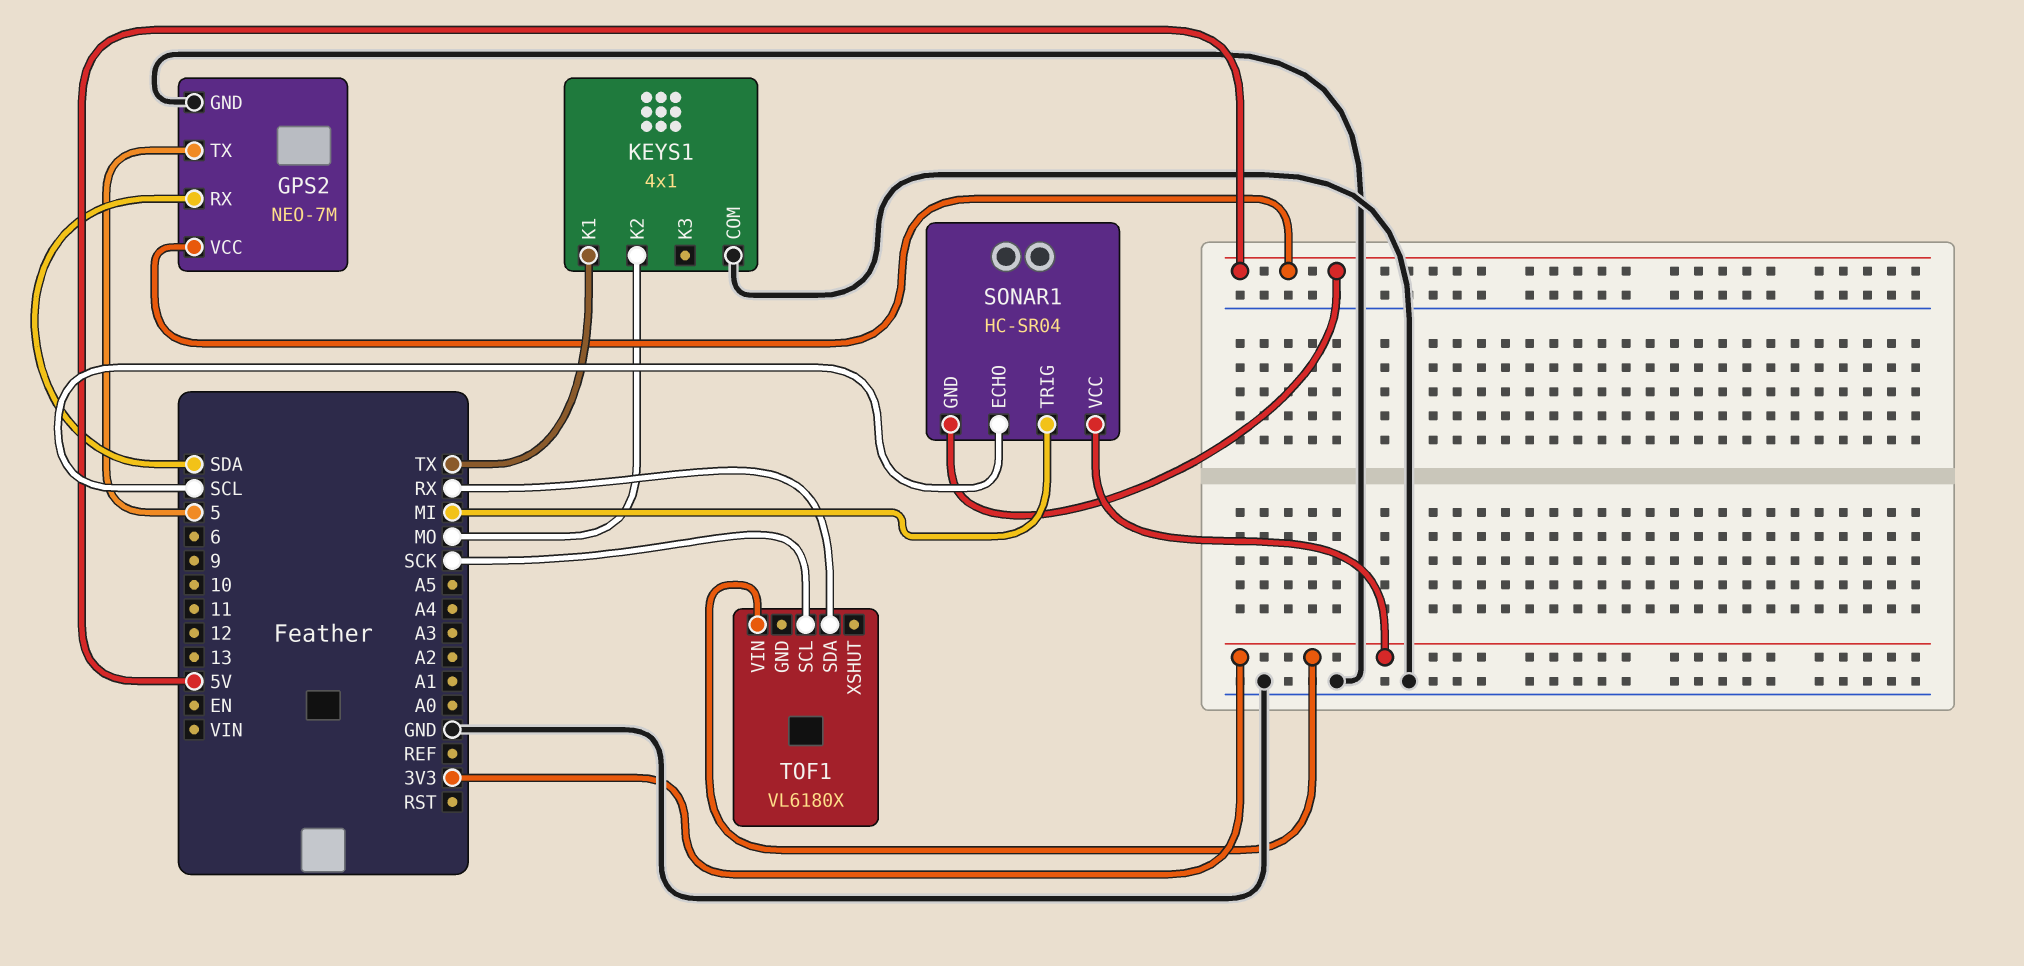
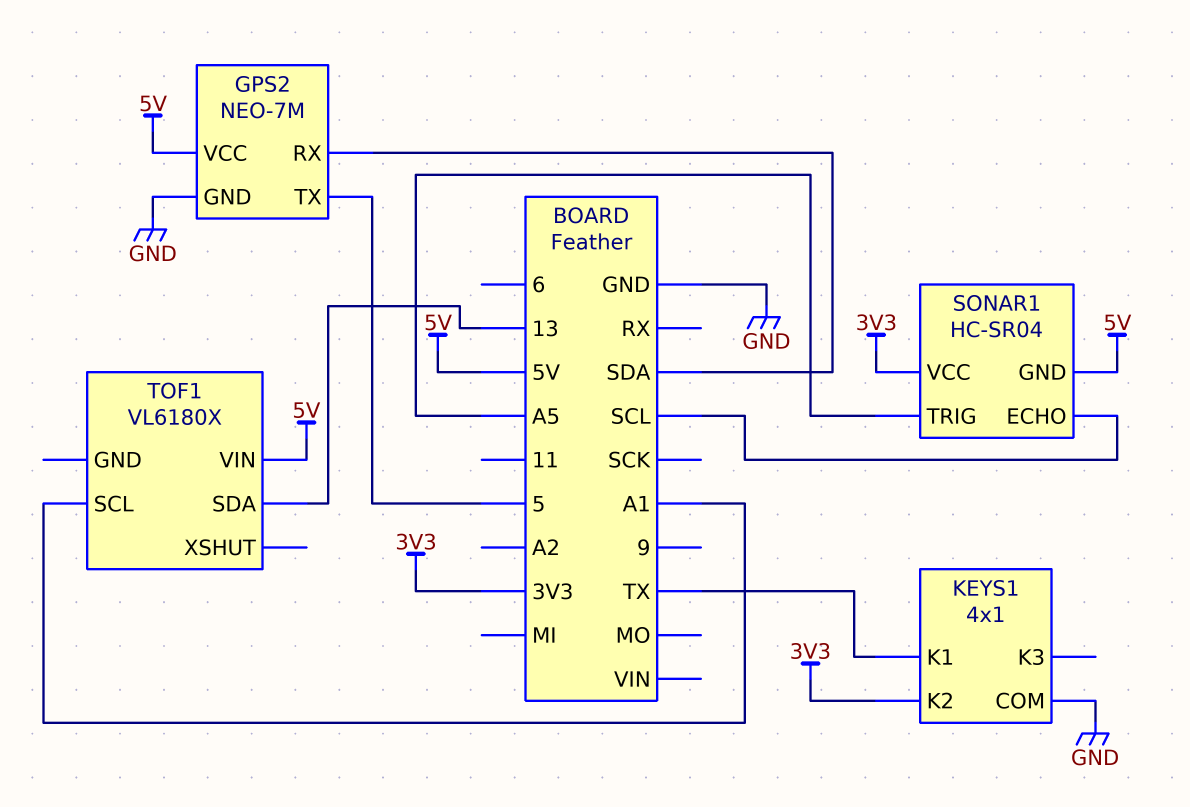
KEYS1 pin K2: MO -> 3V3
SONAR1 pin TRIG: MI -> A5
TOF1 pin SCL: SCK -> A1
TOF1 pin SDA: RX -> 13
TOF1 pin VIN: 3V3 -> 5V

